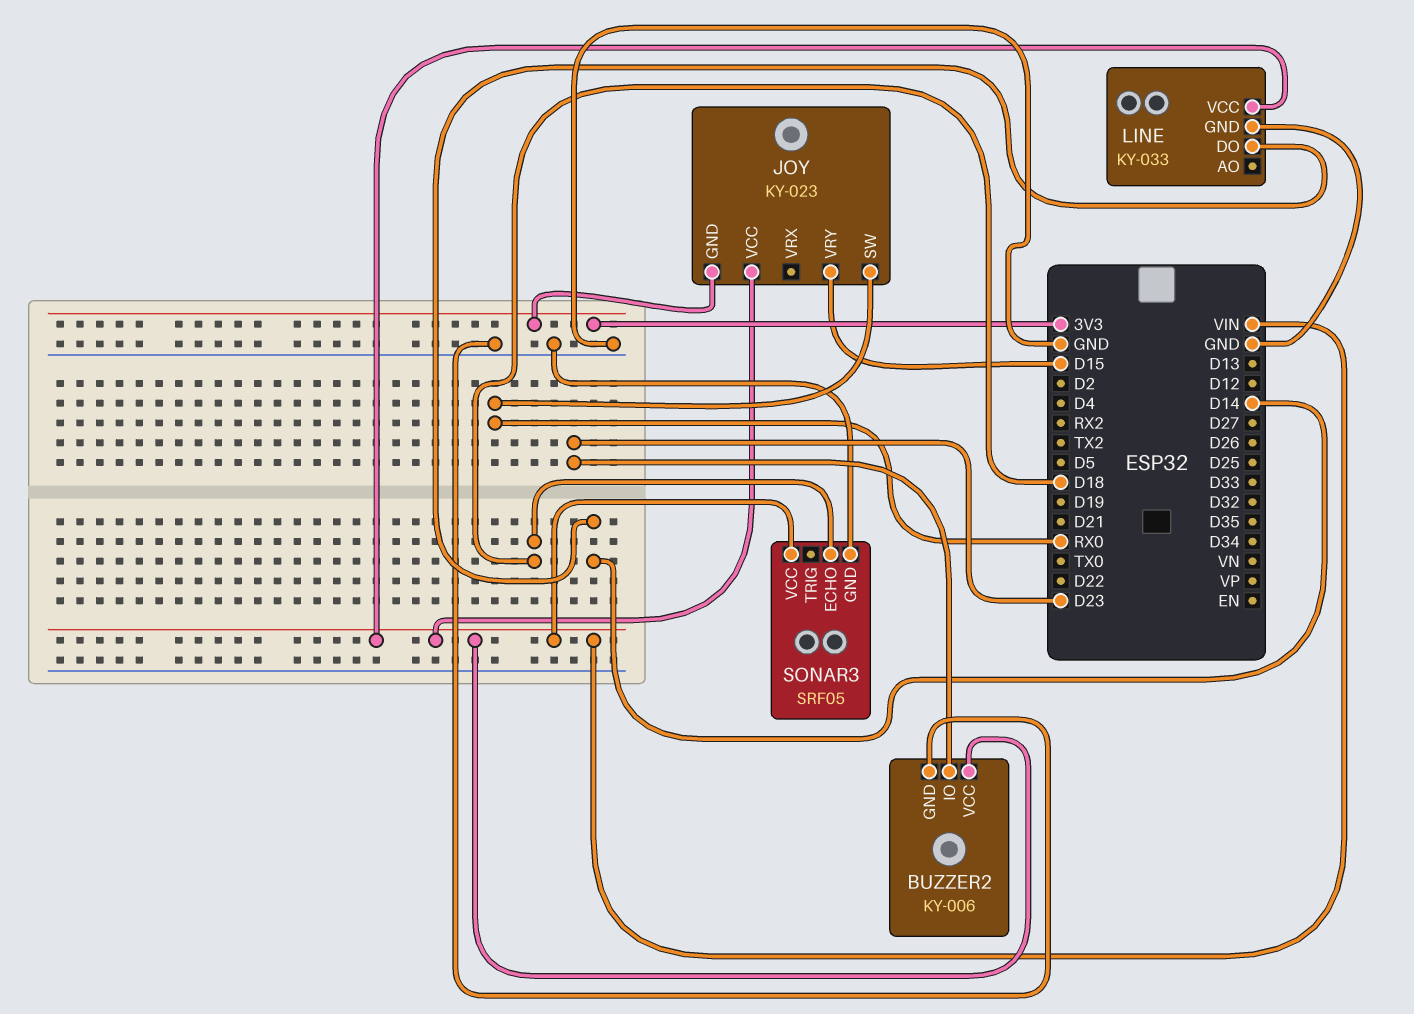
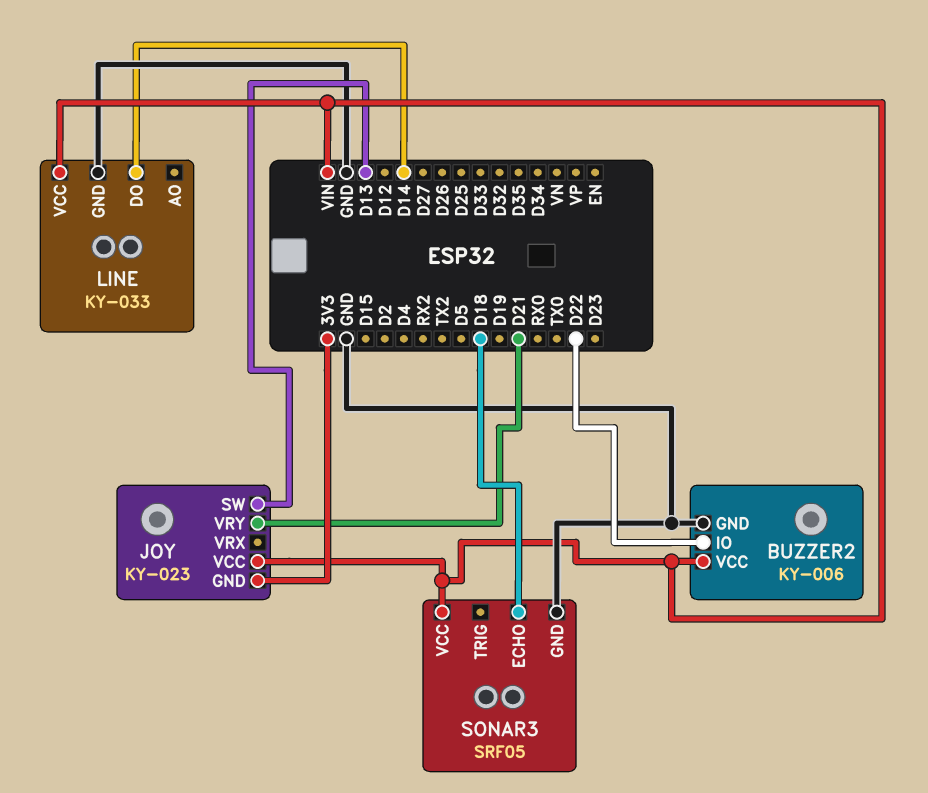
BUZZER2 pin IO: D23 -> D22
JOY pin SW: RX0 -> D13
JOY pin VRY: D15 -> D21

